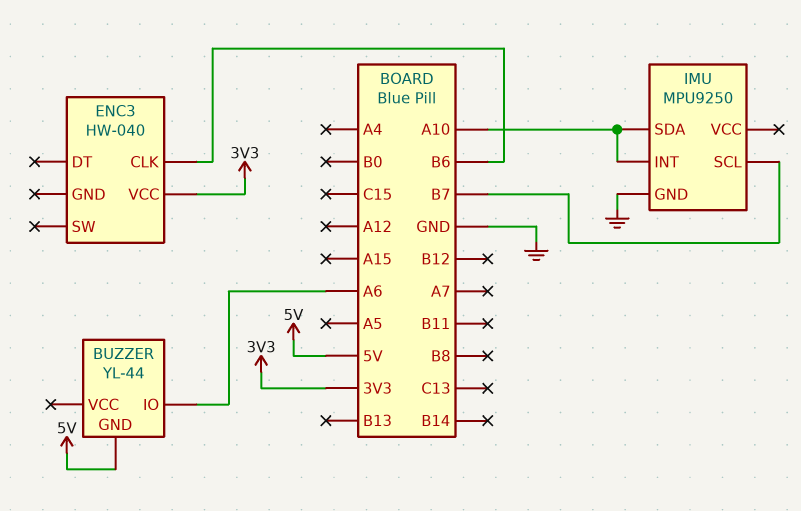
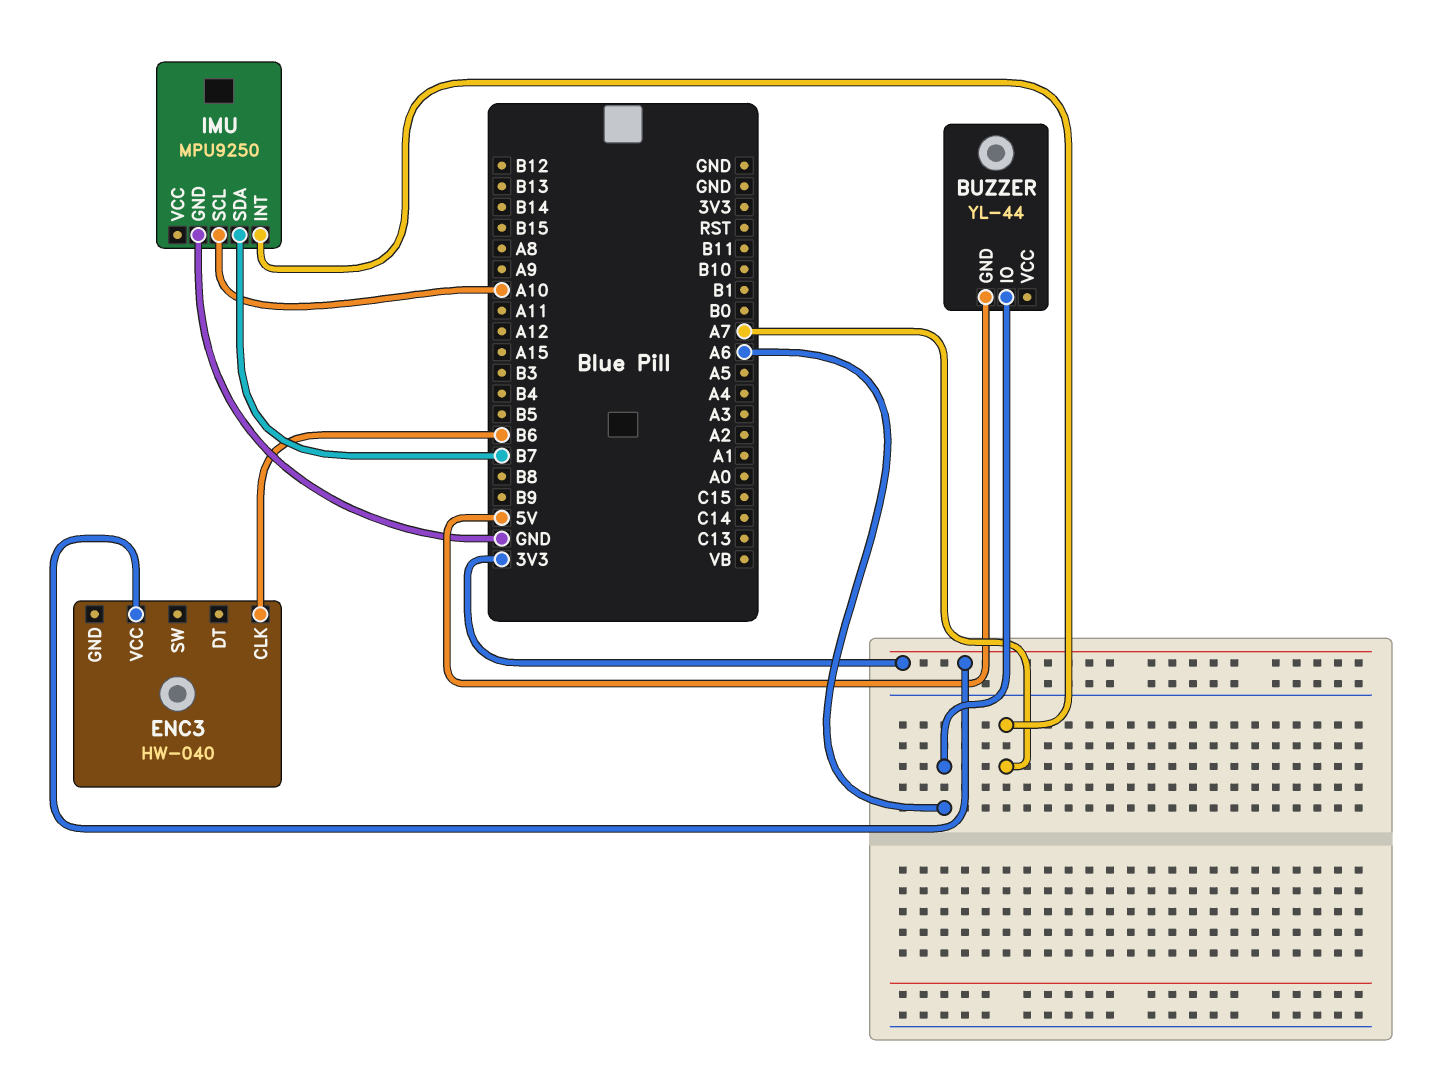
IMU pin INT: A10 -> A7
IMU pin SCL: B7 -> A10
IMU pin SDA: A10 -> B7

